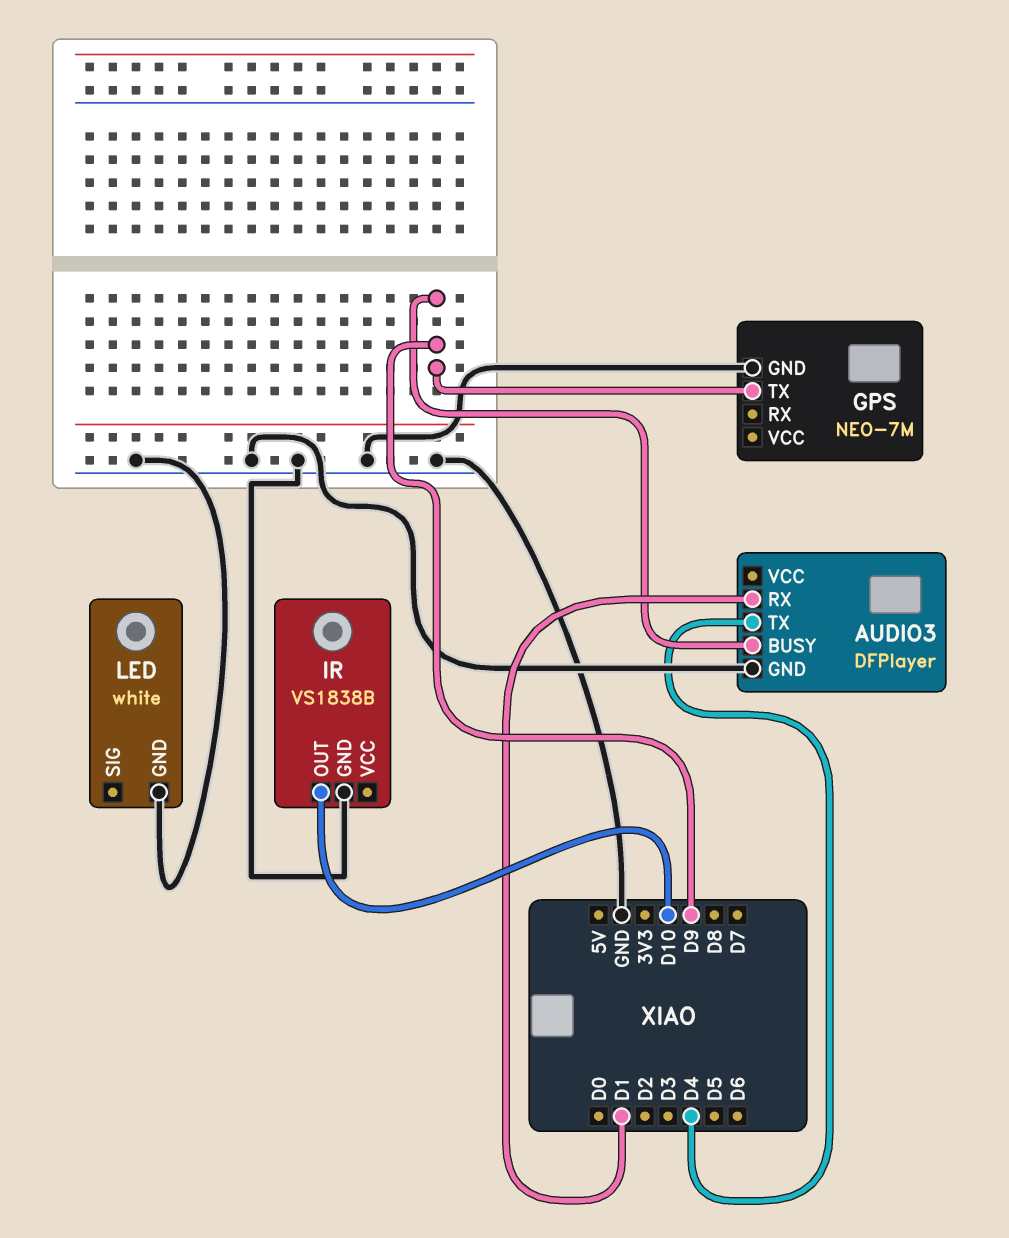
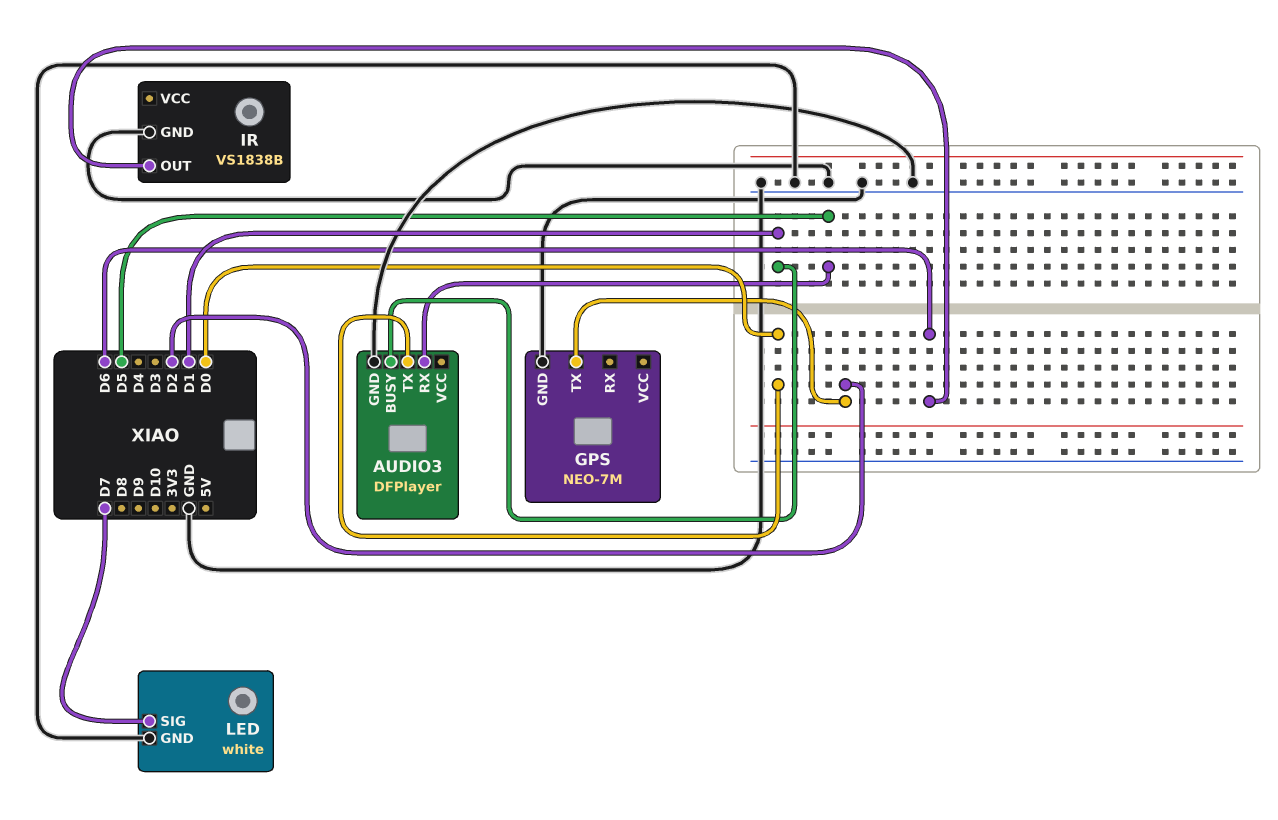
AUDIO3 pin BUSY: D9 -> D1
AUDIO3 pin RX: D1 -> D5
AUDIO3 pin TX: D4 -> D0
GPS pin TX: D9 -> D2
IR pin OUT: D10 -> D6
LED pin SIG: none -> D7

